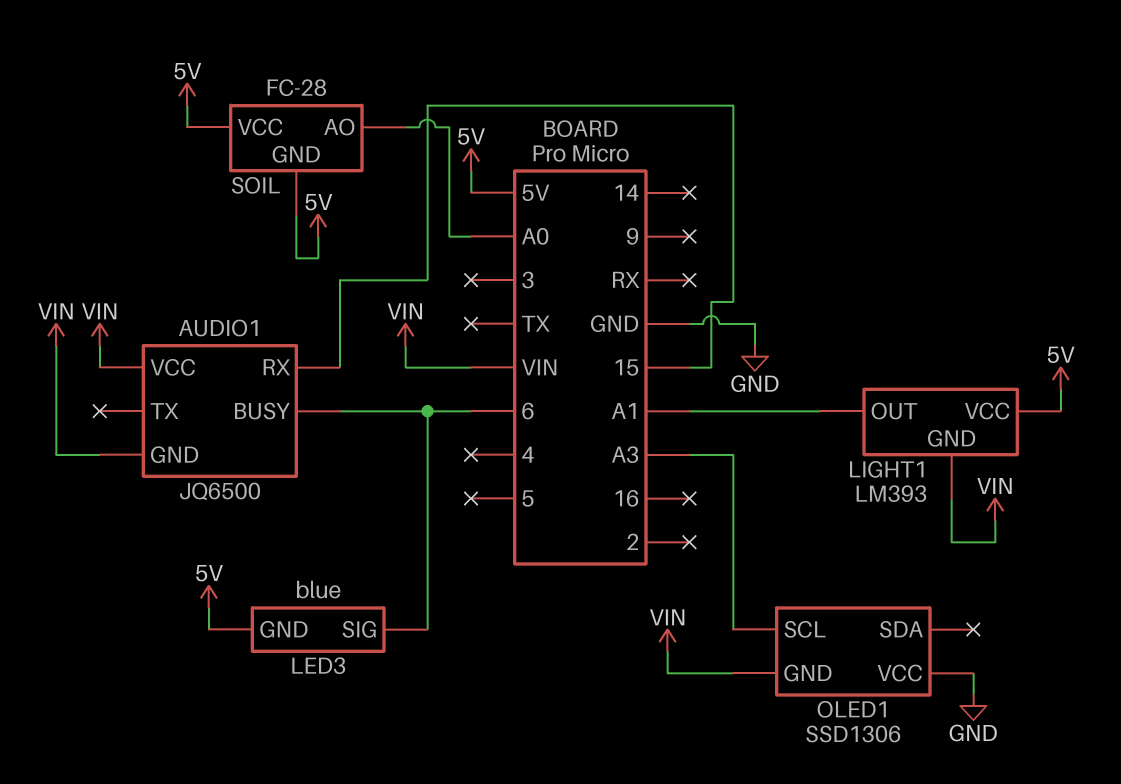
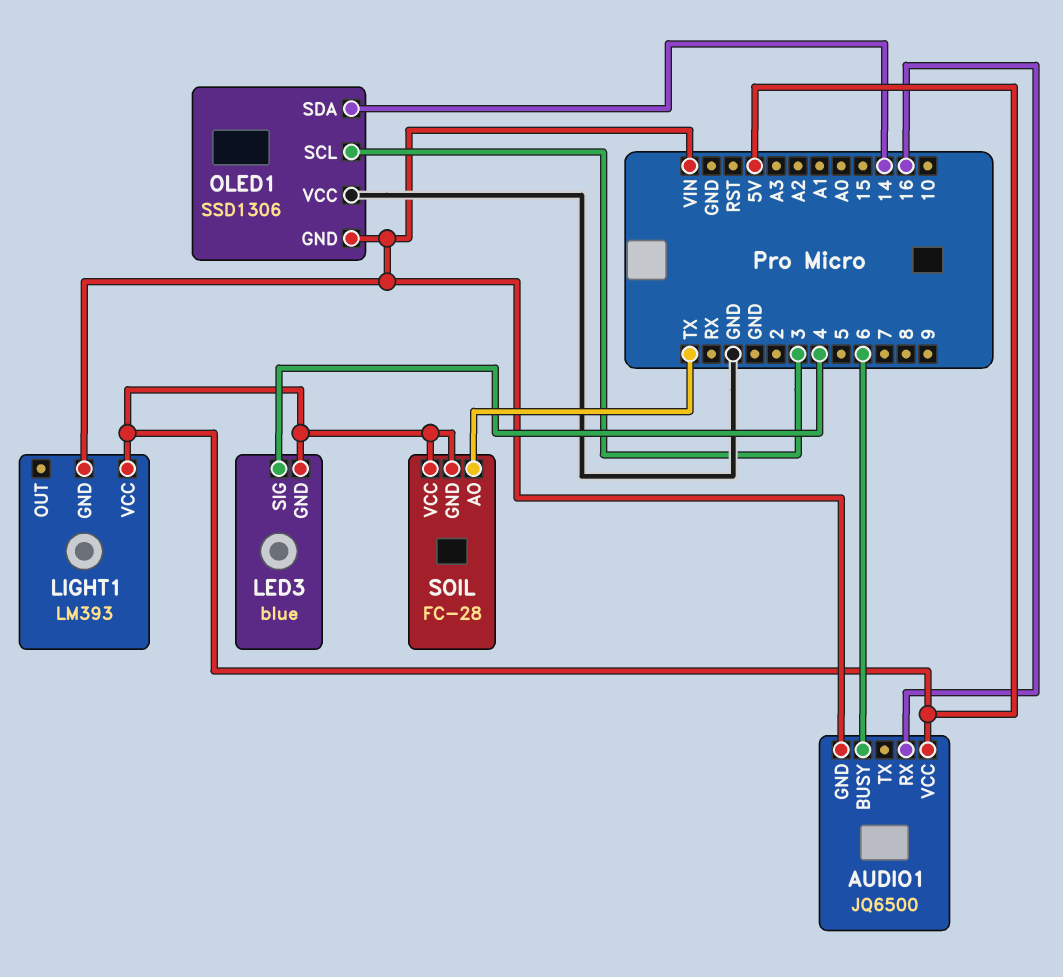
AUDIO1 pin RX: 15 -> 16
AUDIO1 pin VCC: VIN -> 5V
LED3 pin SIG: 6 -> 4
LIGHT1 pin OUT: A1 -> none
OLED1 pin SCL: A3 -> 3
OLED1 pin SDA: none -> 14
SOIL pin AO: A0 -> TX

